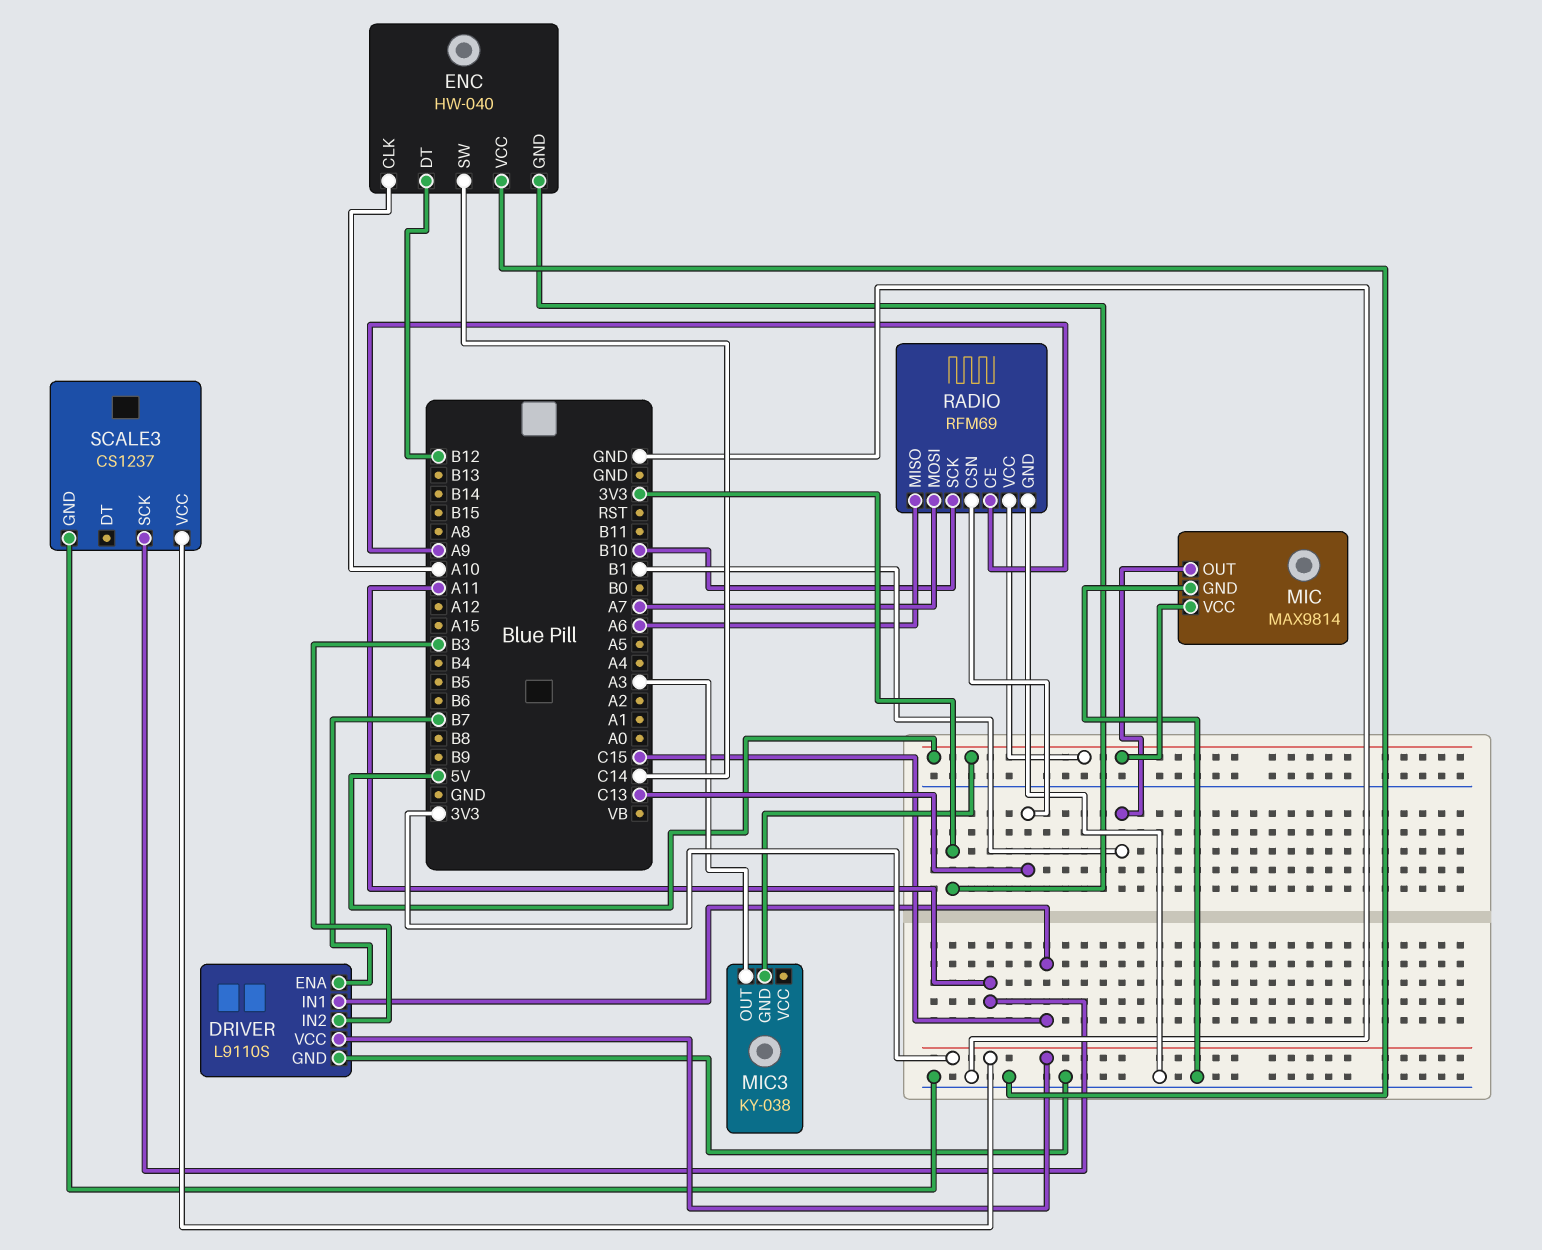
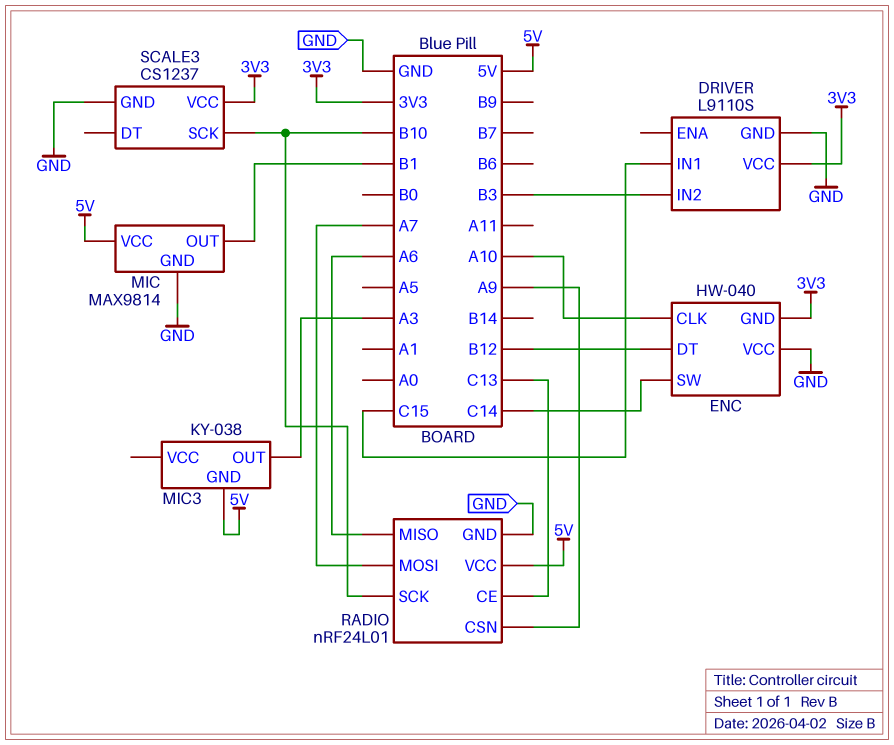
DRIVER pin ENA: B7 -> none
RADIO: RFM69 -> nRF24L01
RADIO pin CE: A9 -> C13
RADIO pin CSN: C13 -> A9
SCALE3 pin SCK: A11 -> B10

